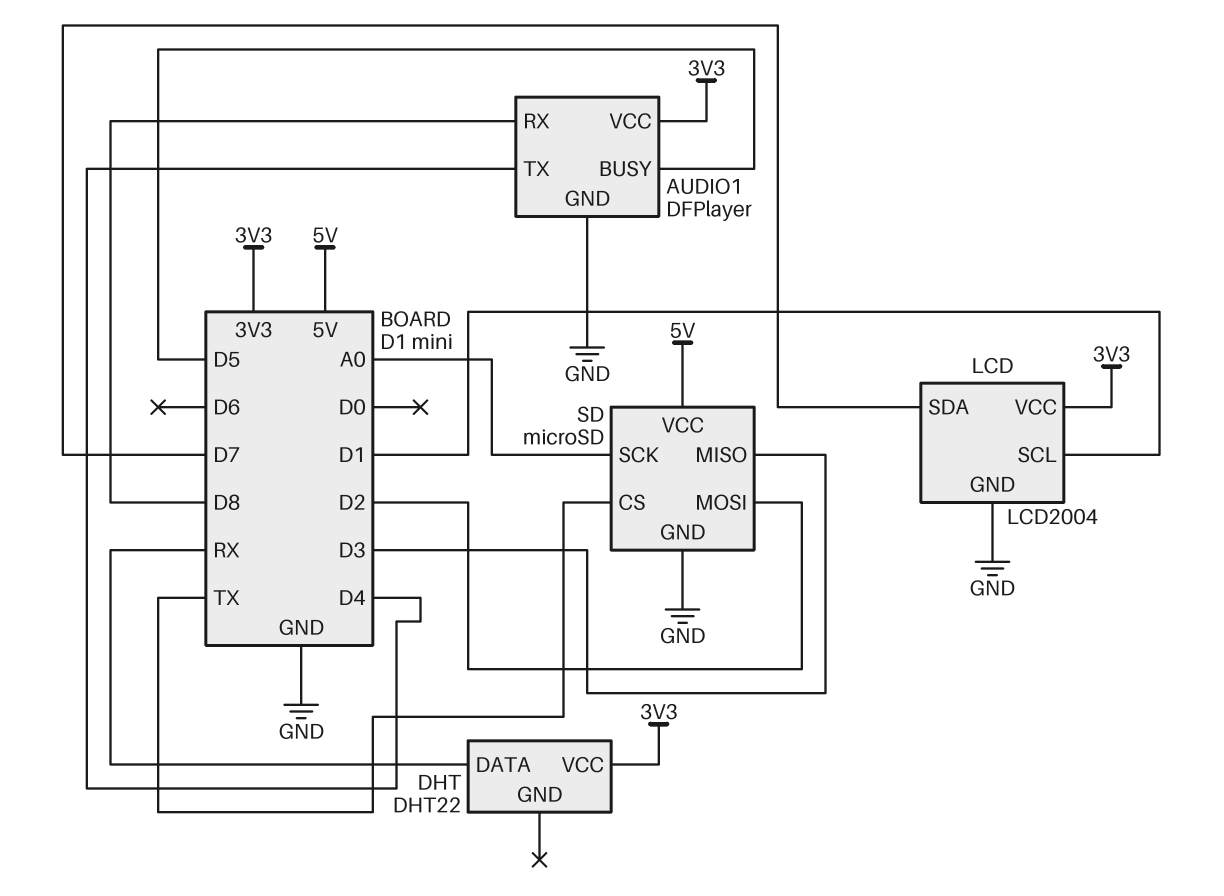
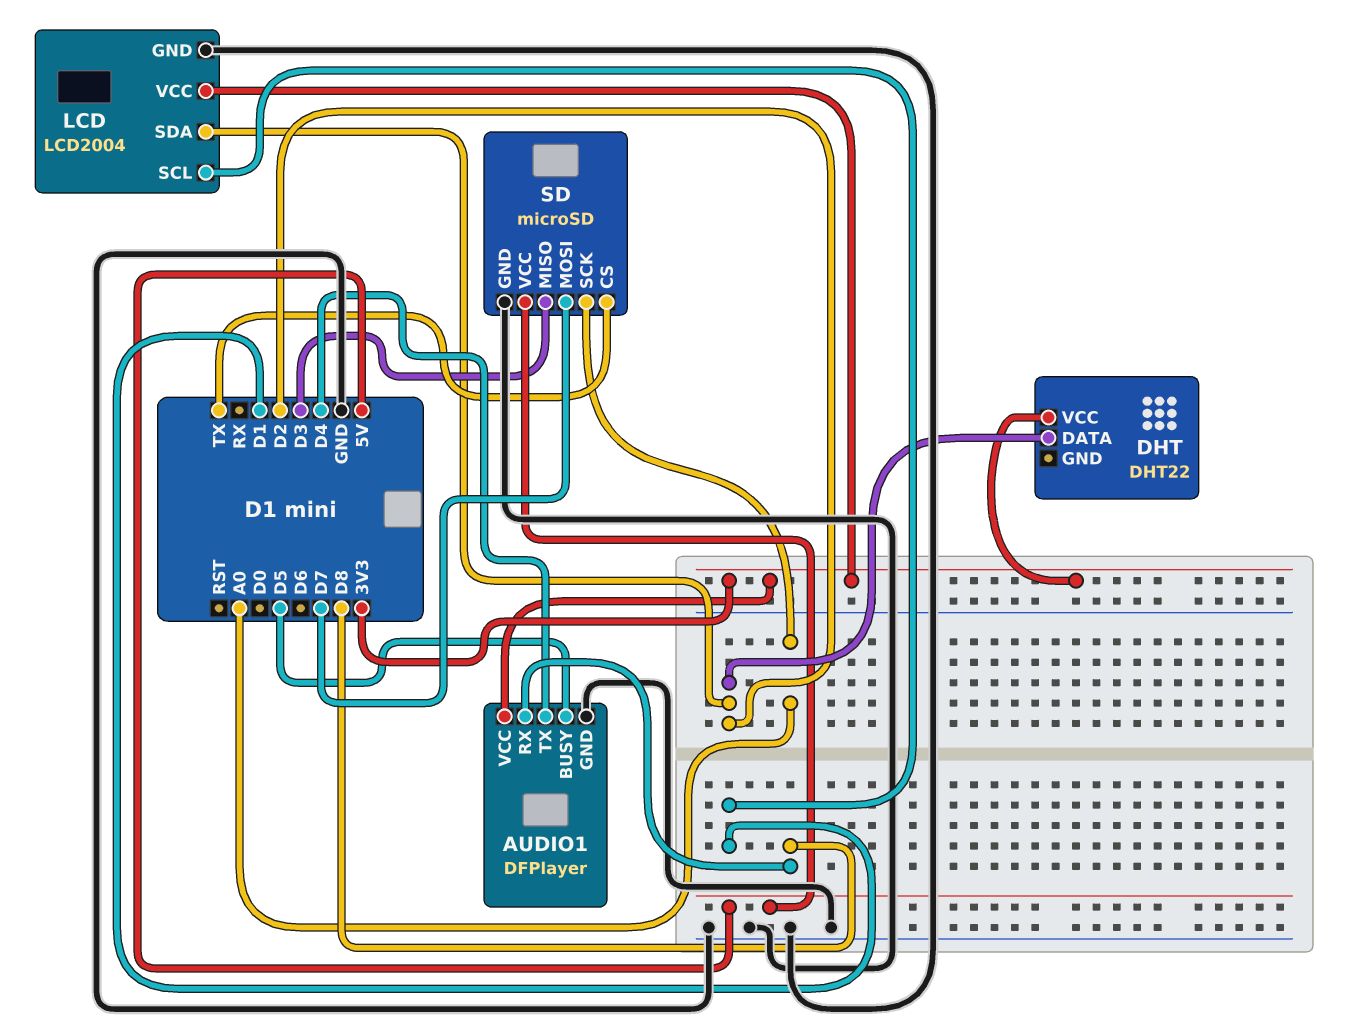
DHT pin DATA: RX -> D2
LCD pin SDA: D7 -> D2
SD pin MOSI: D2 -> D7

